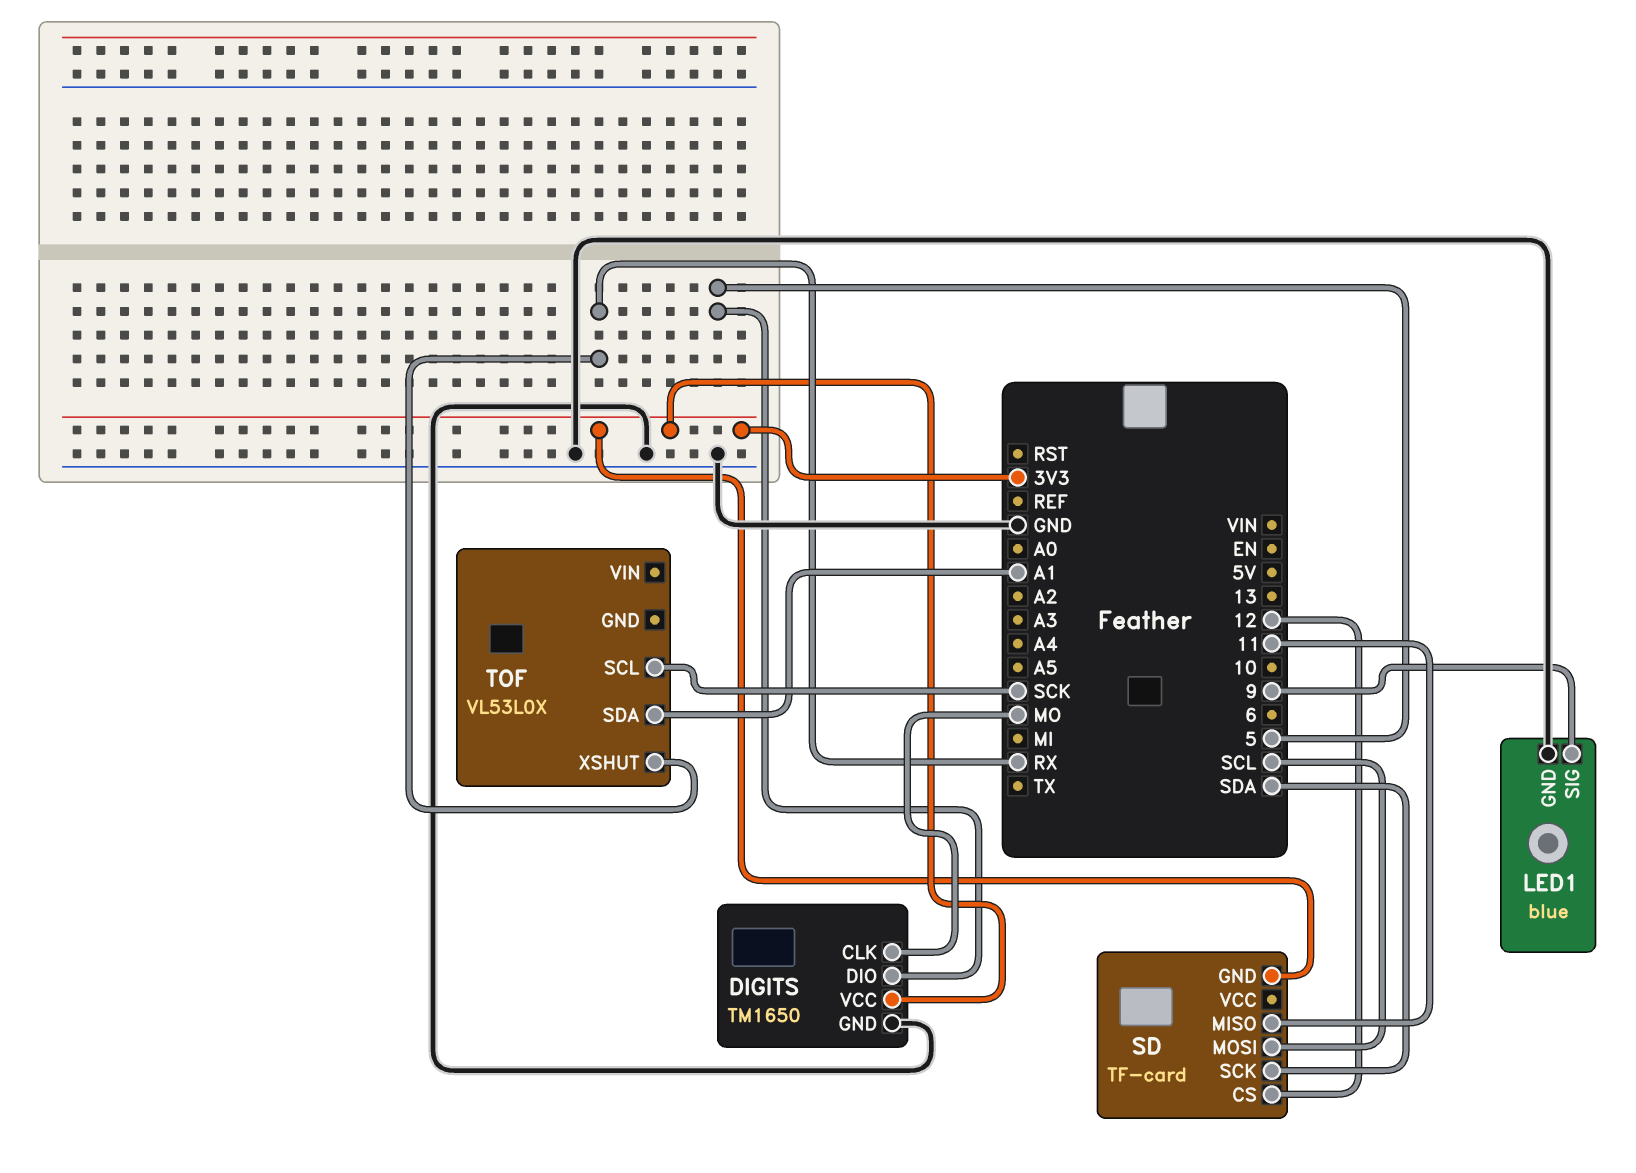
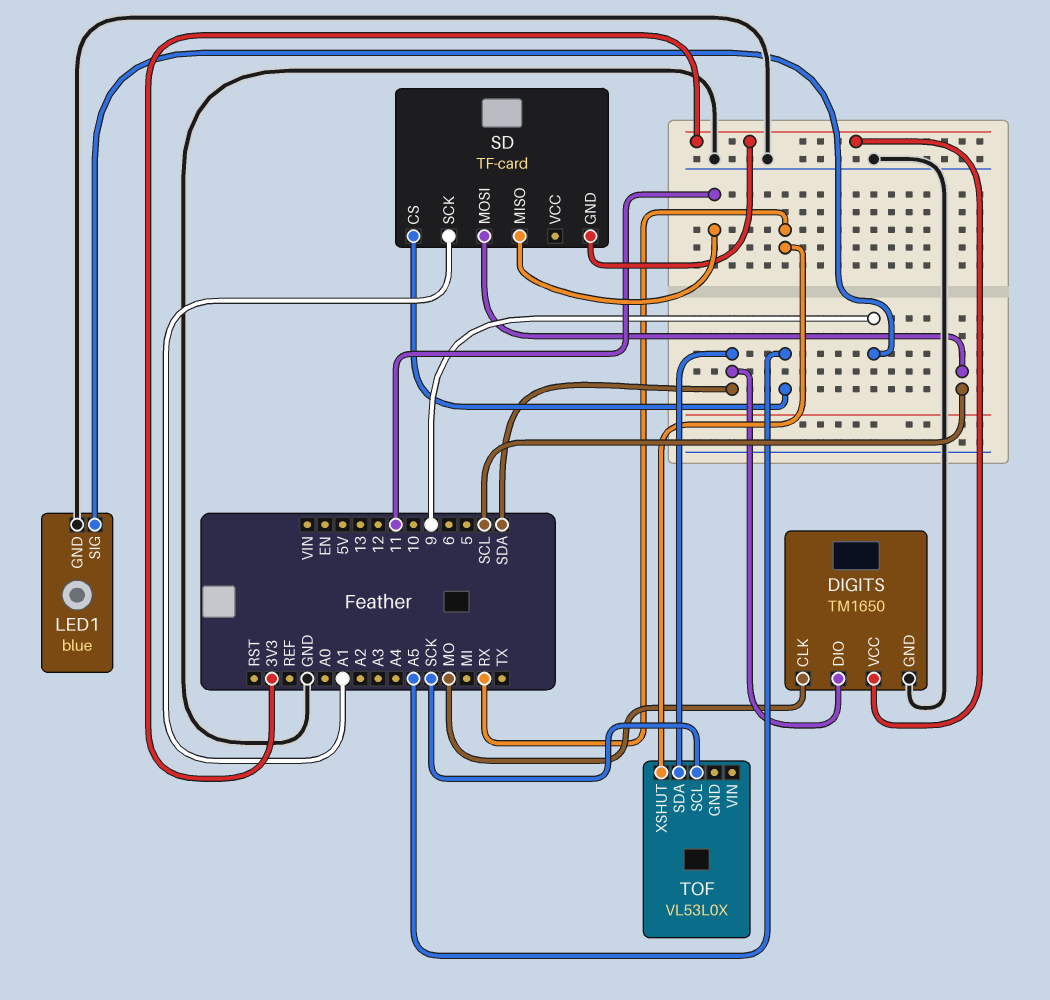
DIGITS pin DIO: 5 -> SDA
SD pin CS: 12 -> A5
SD pin SCK: SDA -> A1
TOF pin SDA: A1 -> SDA

